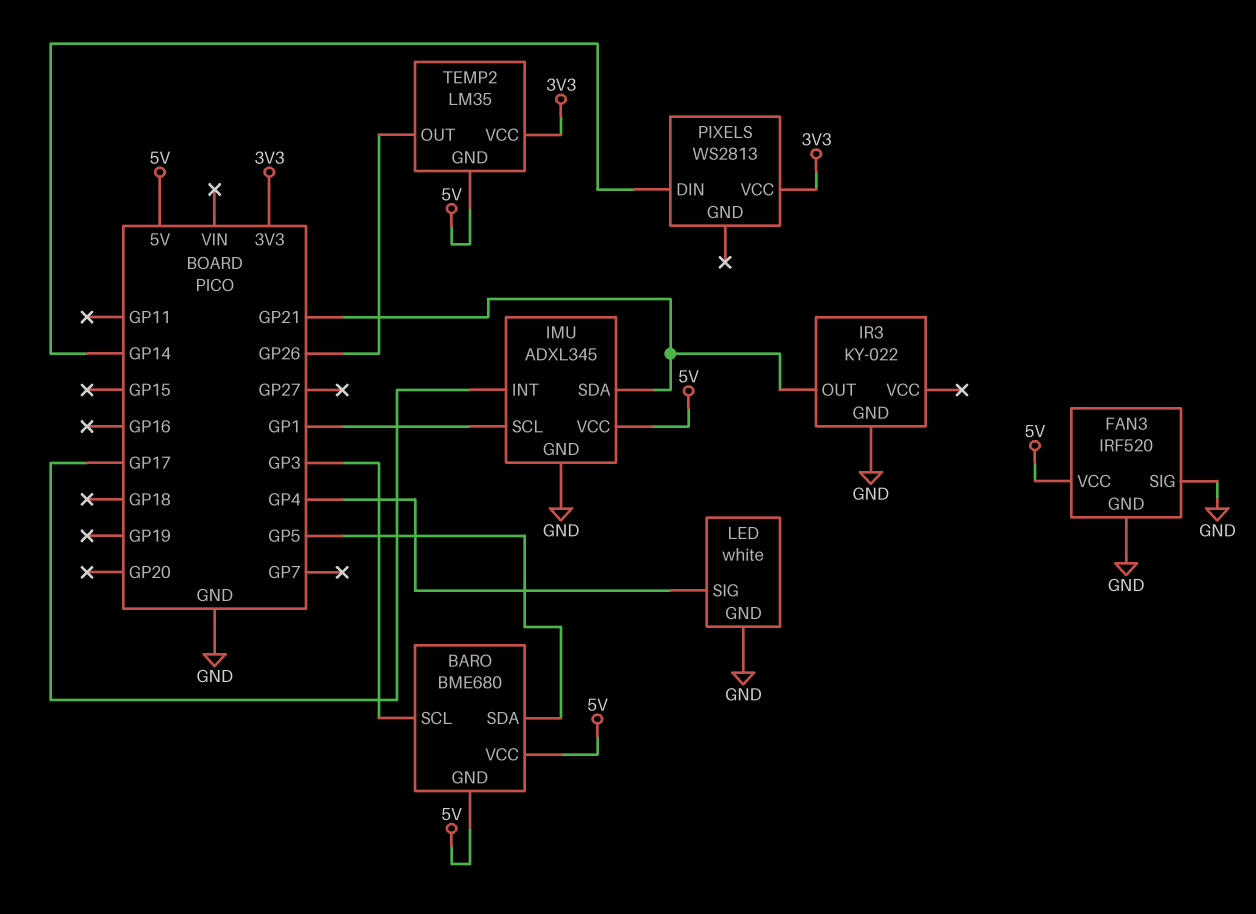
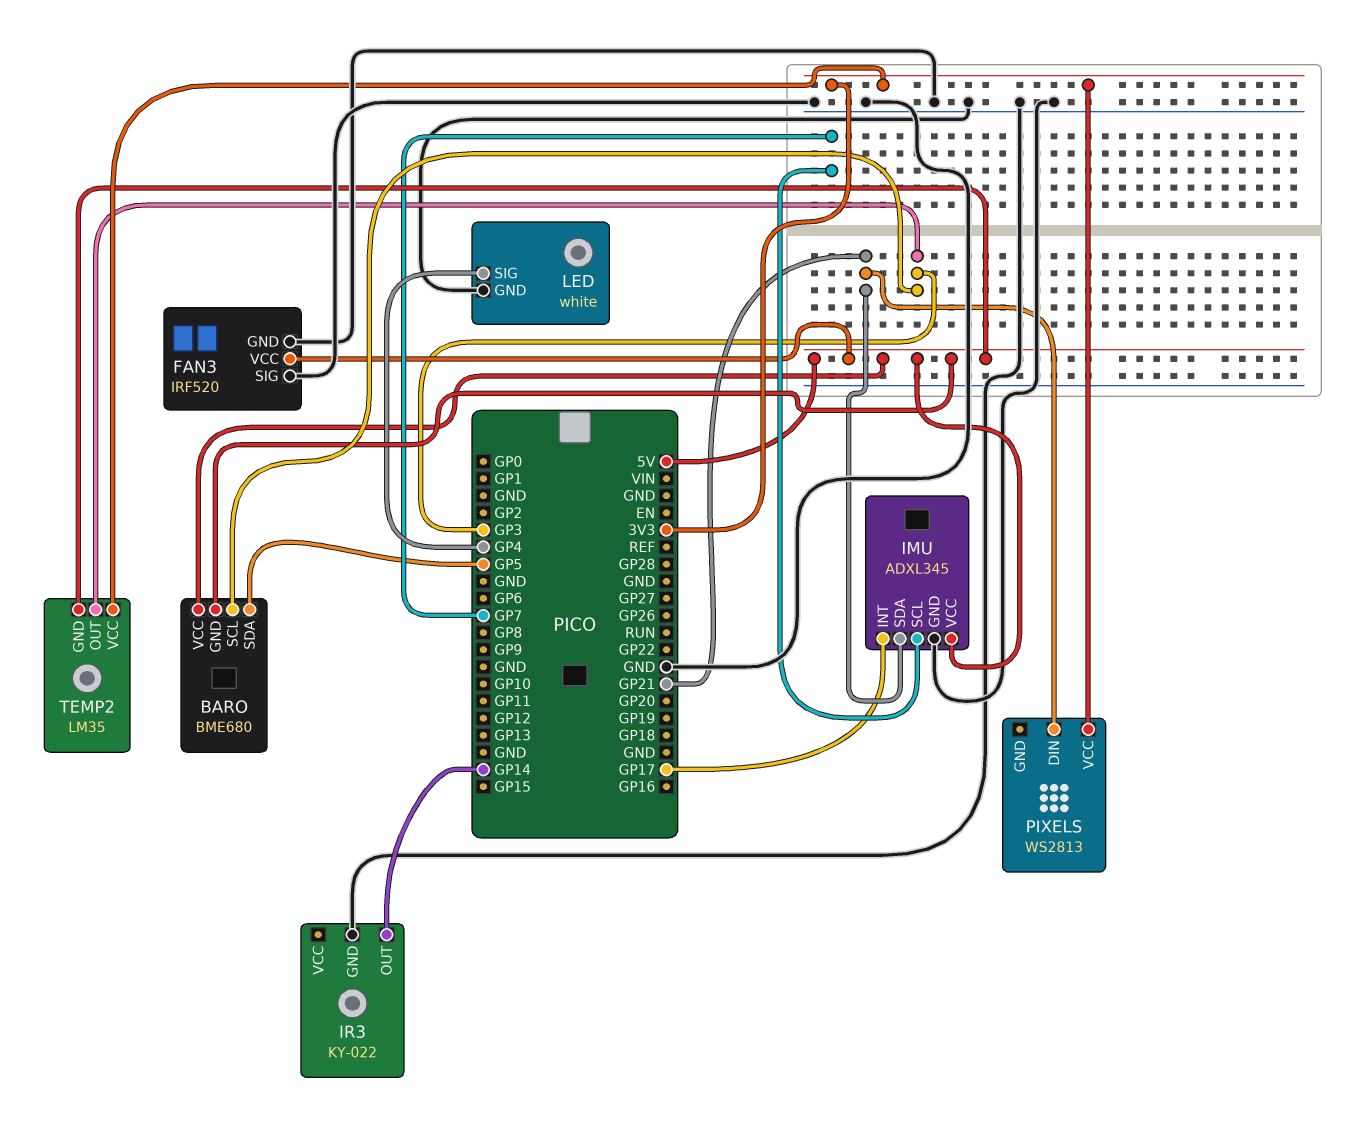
IMU pin SCL: GP1 -> GP7
IR3 pin OUT: GP21 -> GP14
PIXELS pin DIN: GP14 -> GP21
TEMP2 pin OUT: GP26 -> GP3

